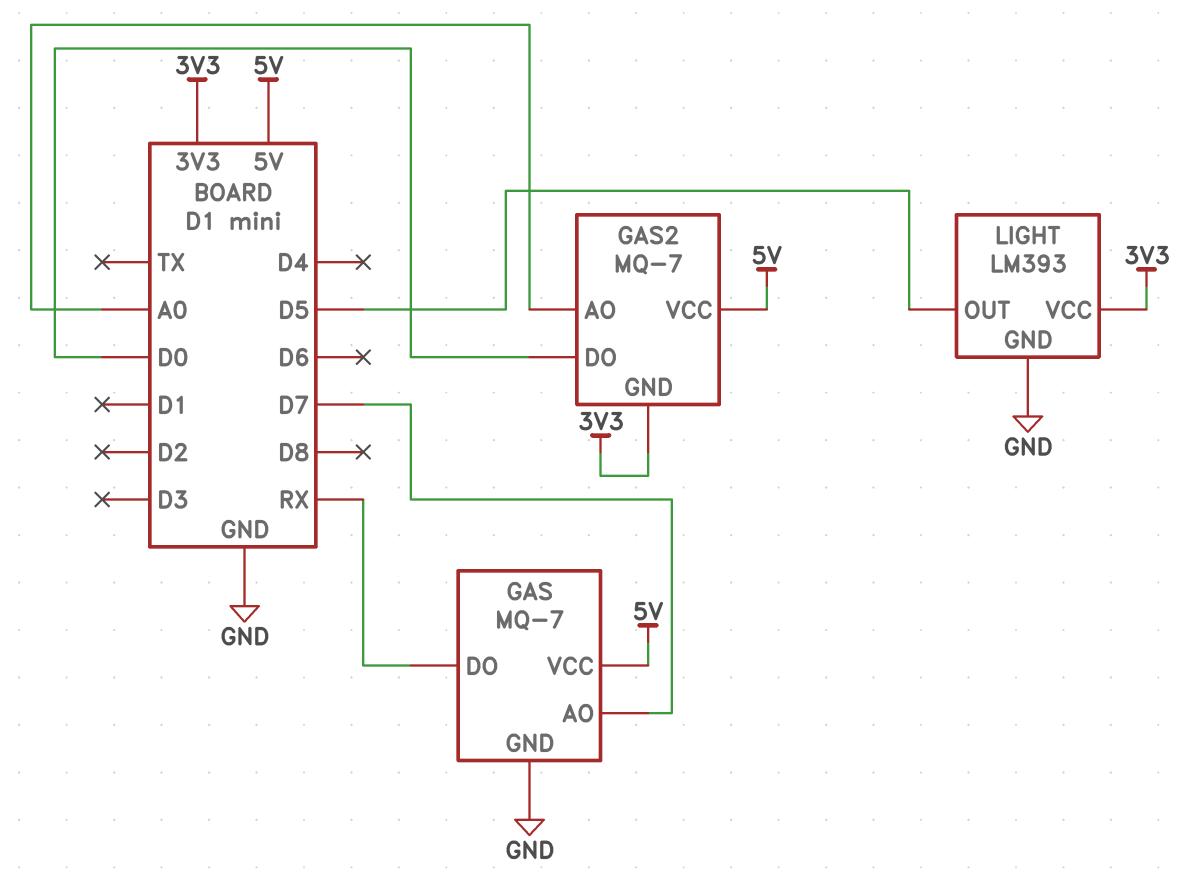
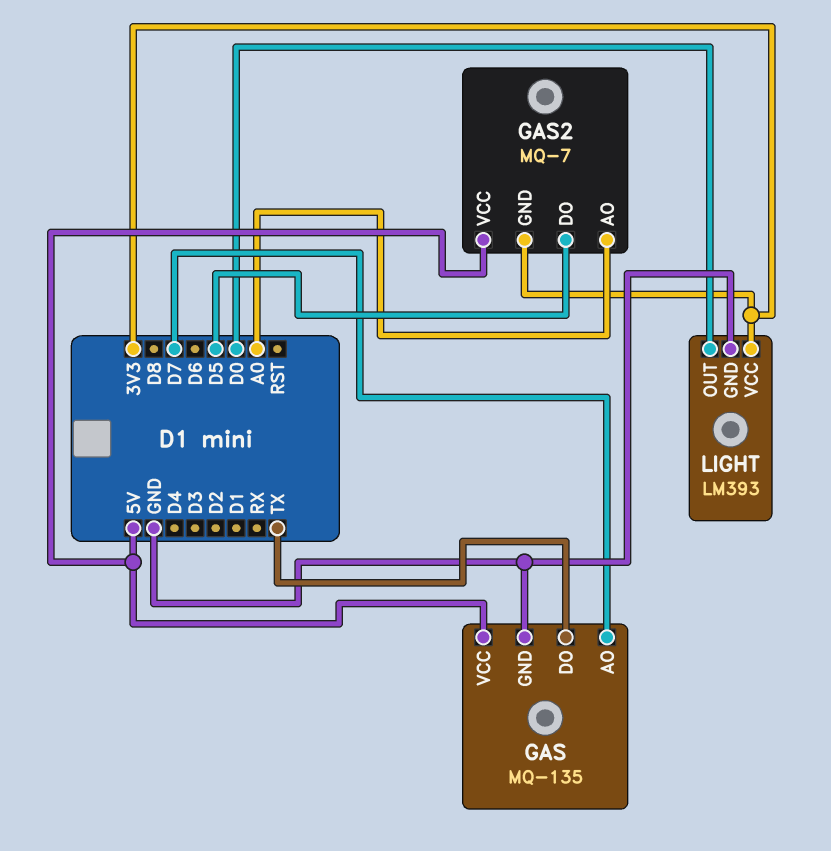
GAS: MQ-7 -> MQ-135
GAS pin DO: RX -> TX
GAS2 pin DO: D0 -> D5
LIGHT pin OUT: D5 -> D0

